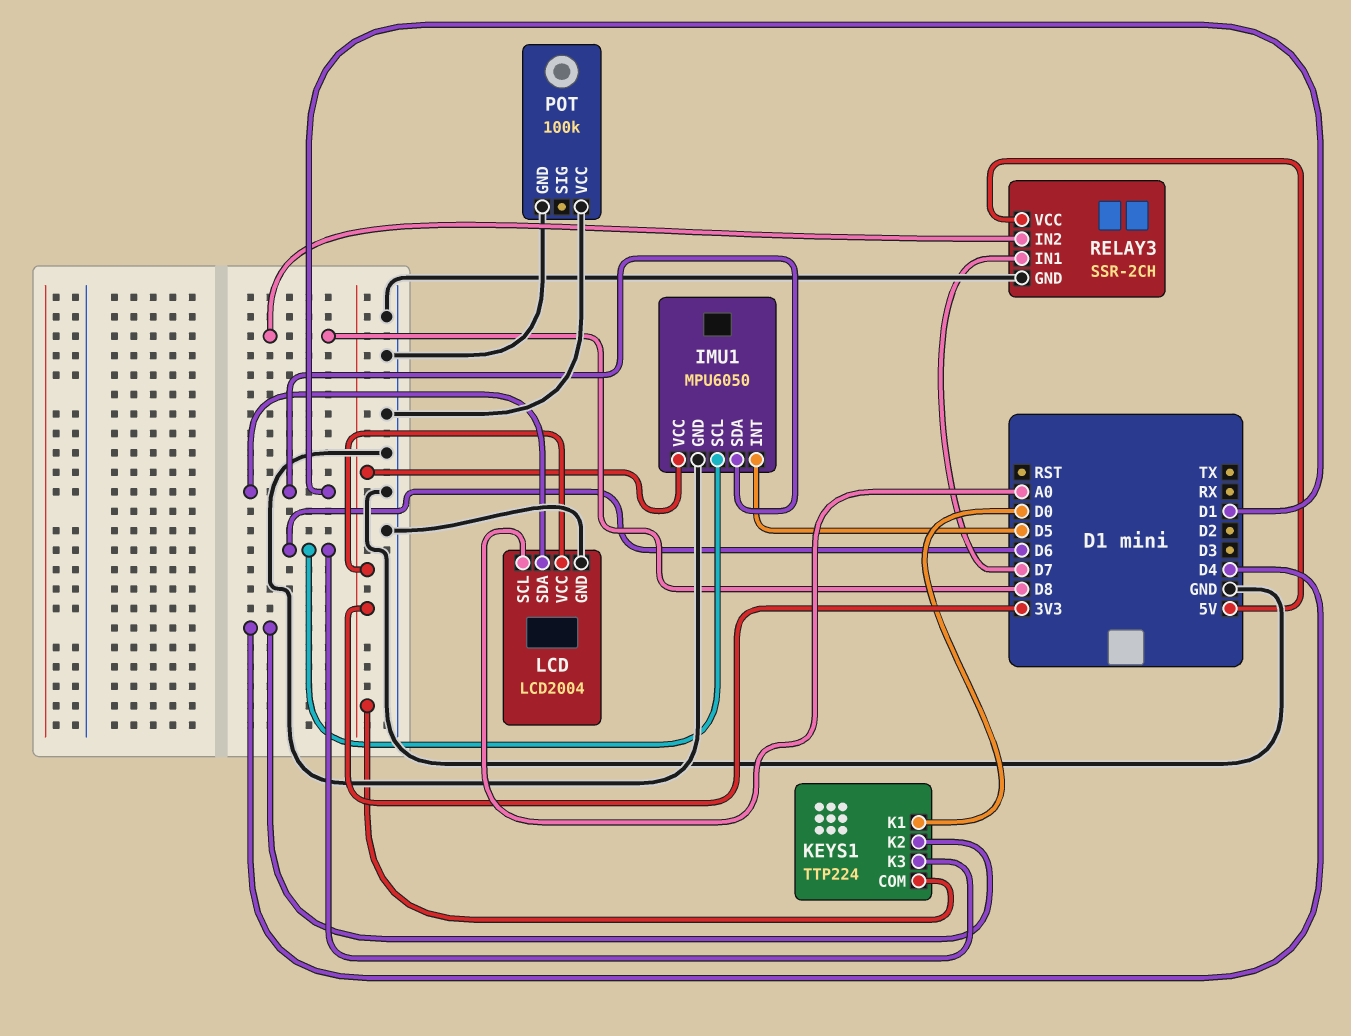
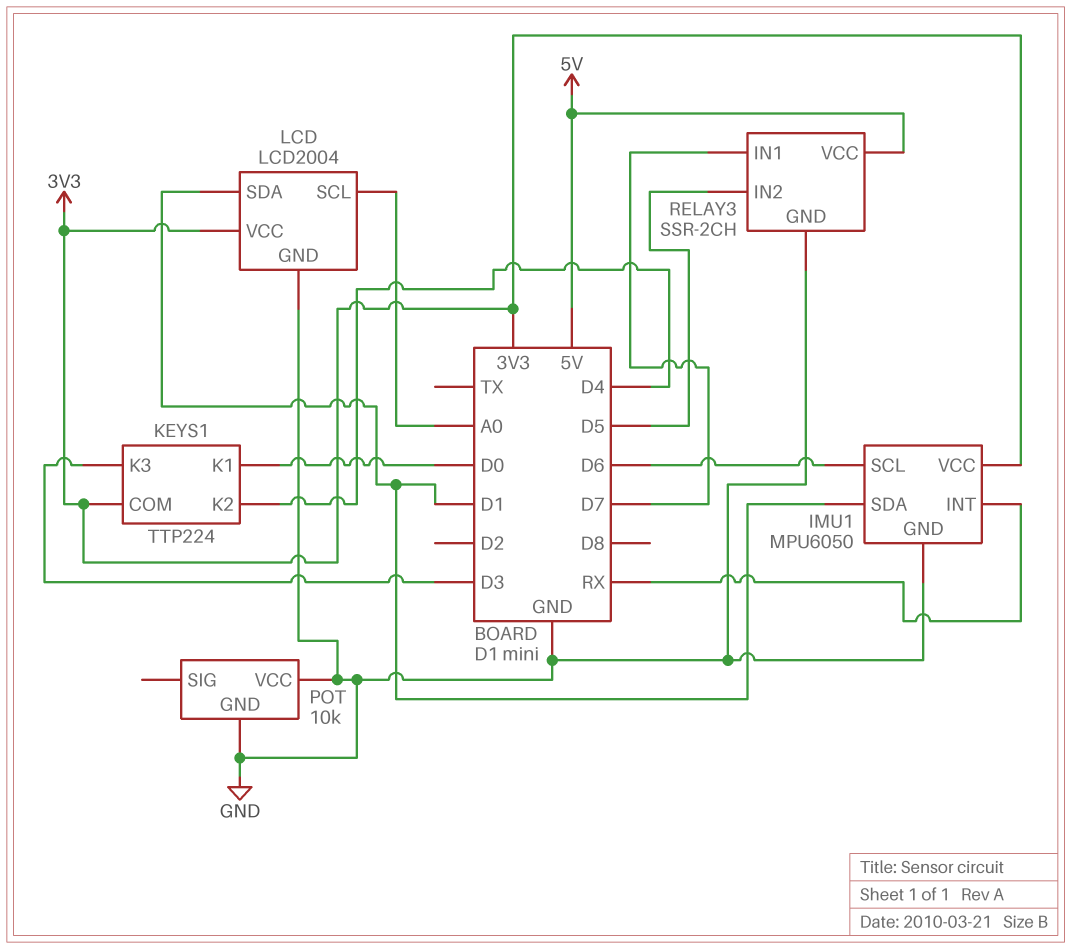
IMU1 pin INT: D5 -> RX
KEYS1 pin K3: D6 -> D3
POT: 100k -> 10k
RELAY3 pin IN2: D8 -> D5

